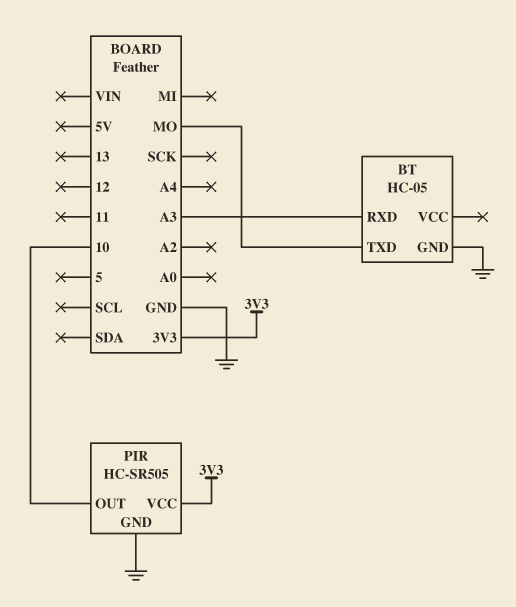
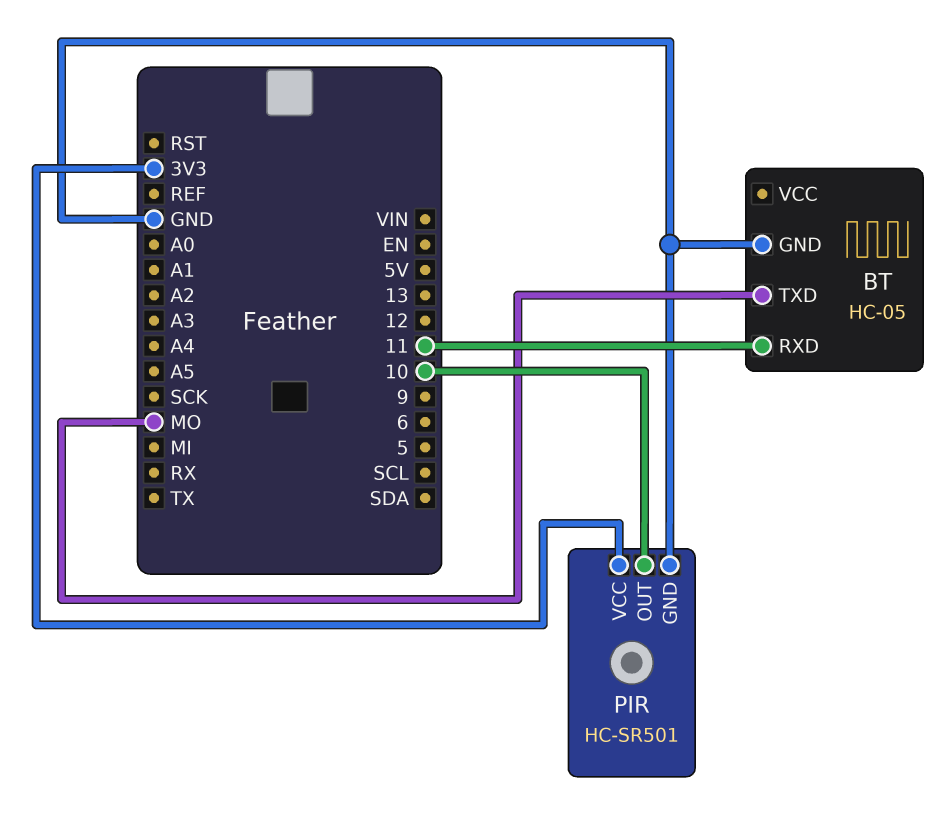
BT pin RXD: A3 -> 11
PIR: HC-SR505 -> HC-SR501

